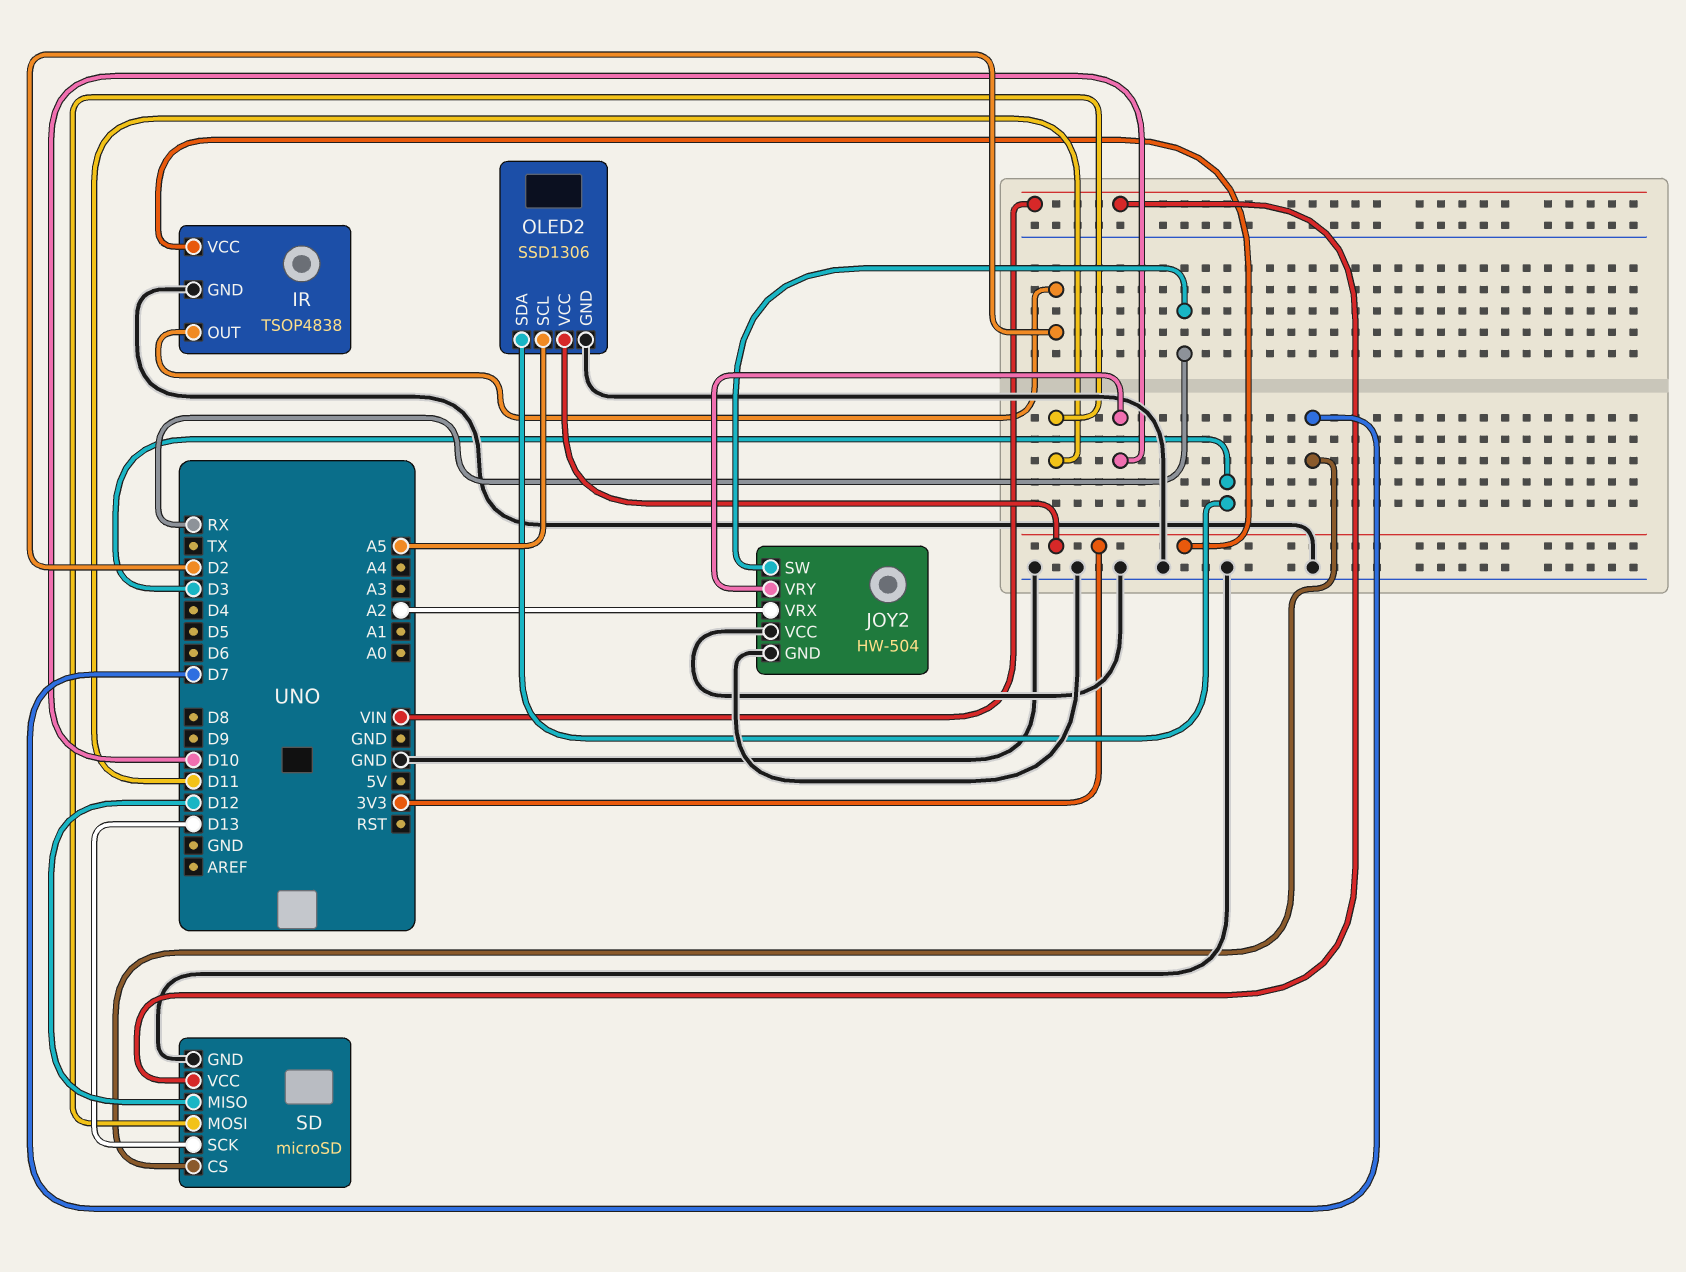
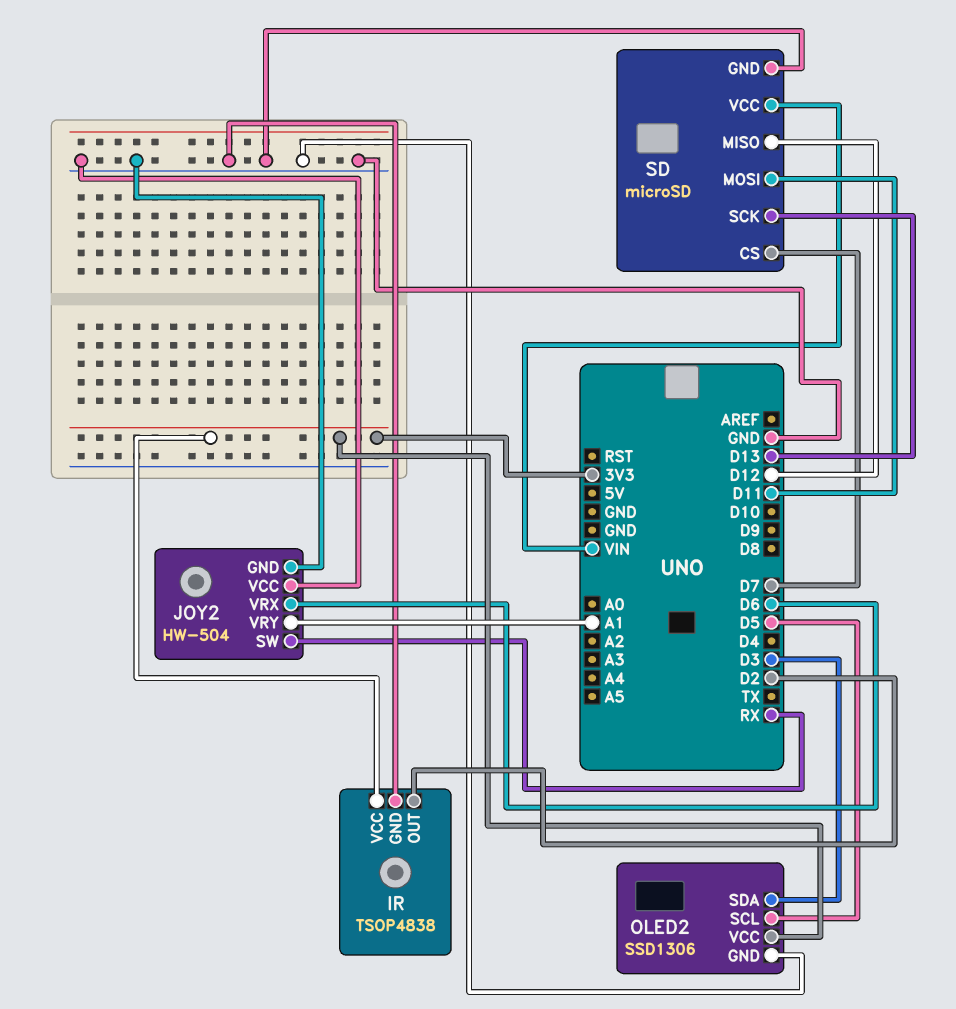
JOY2 pin VRX: A2 -> D6
JOY2 pin VRY: D10 -> A1
OLED2 pin SCL: A5 -> D5

